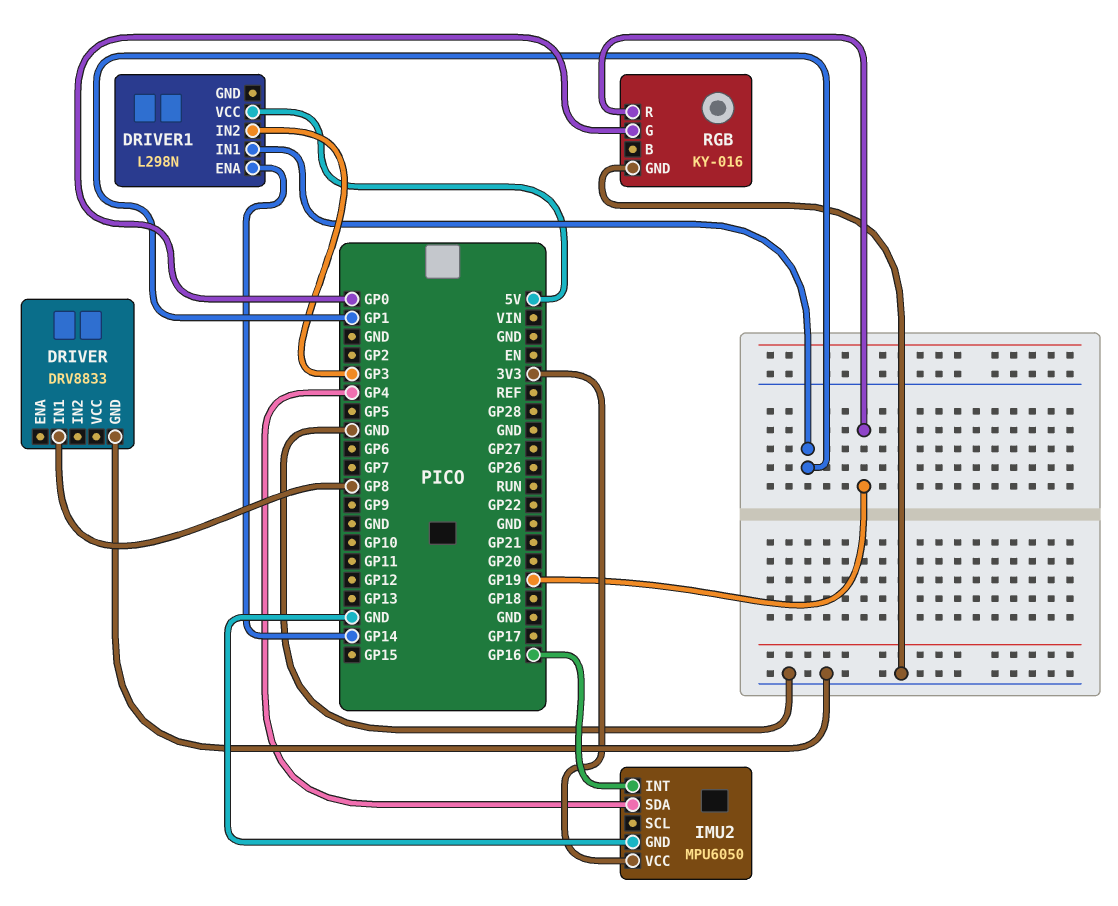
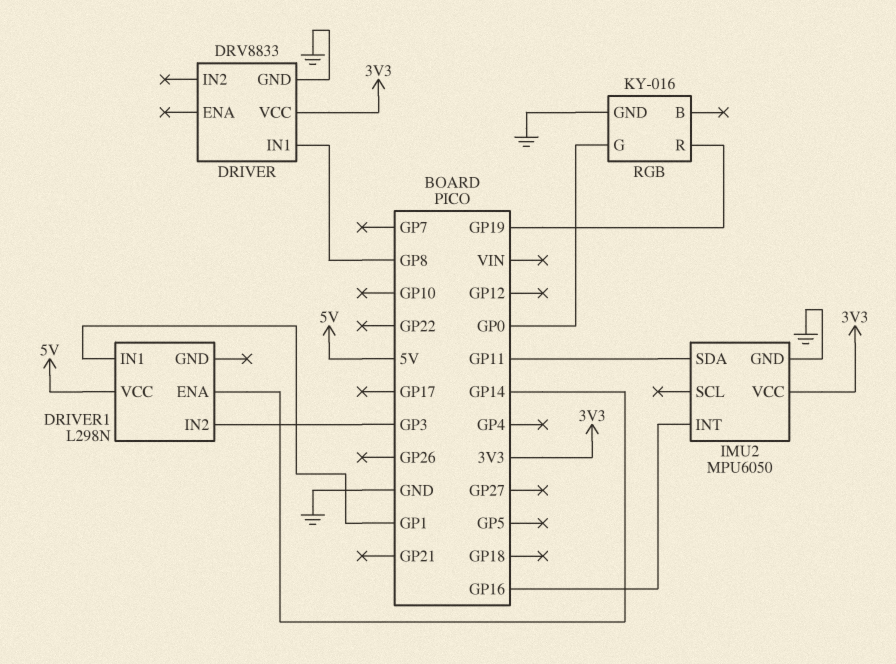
DRIVER pin VCC: none -> 3V3
IMU2 pin SDA: GP4 -> GP11

